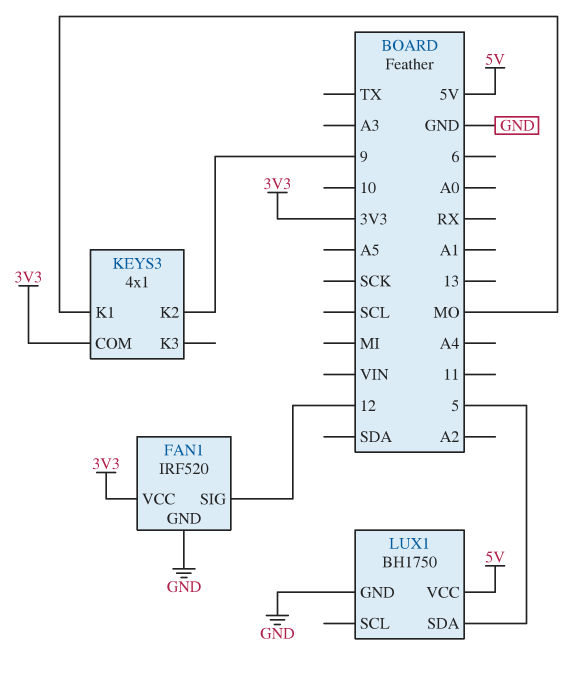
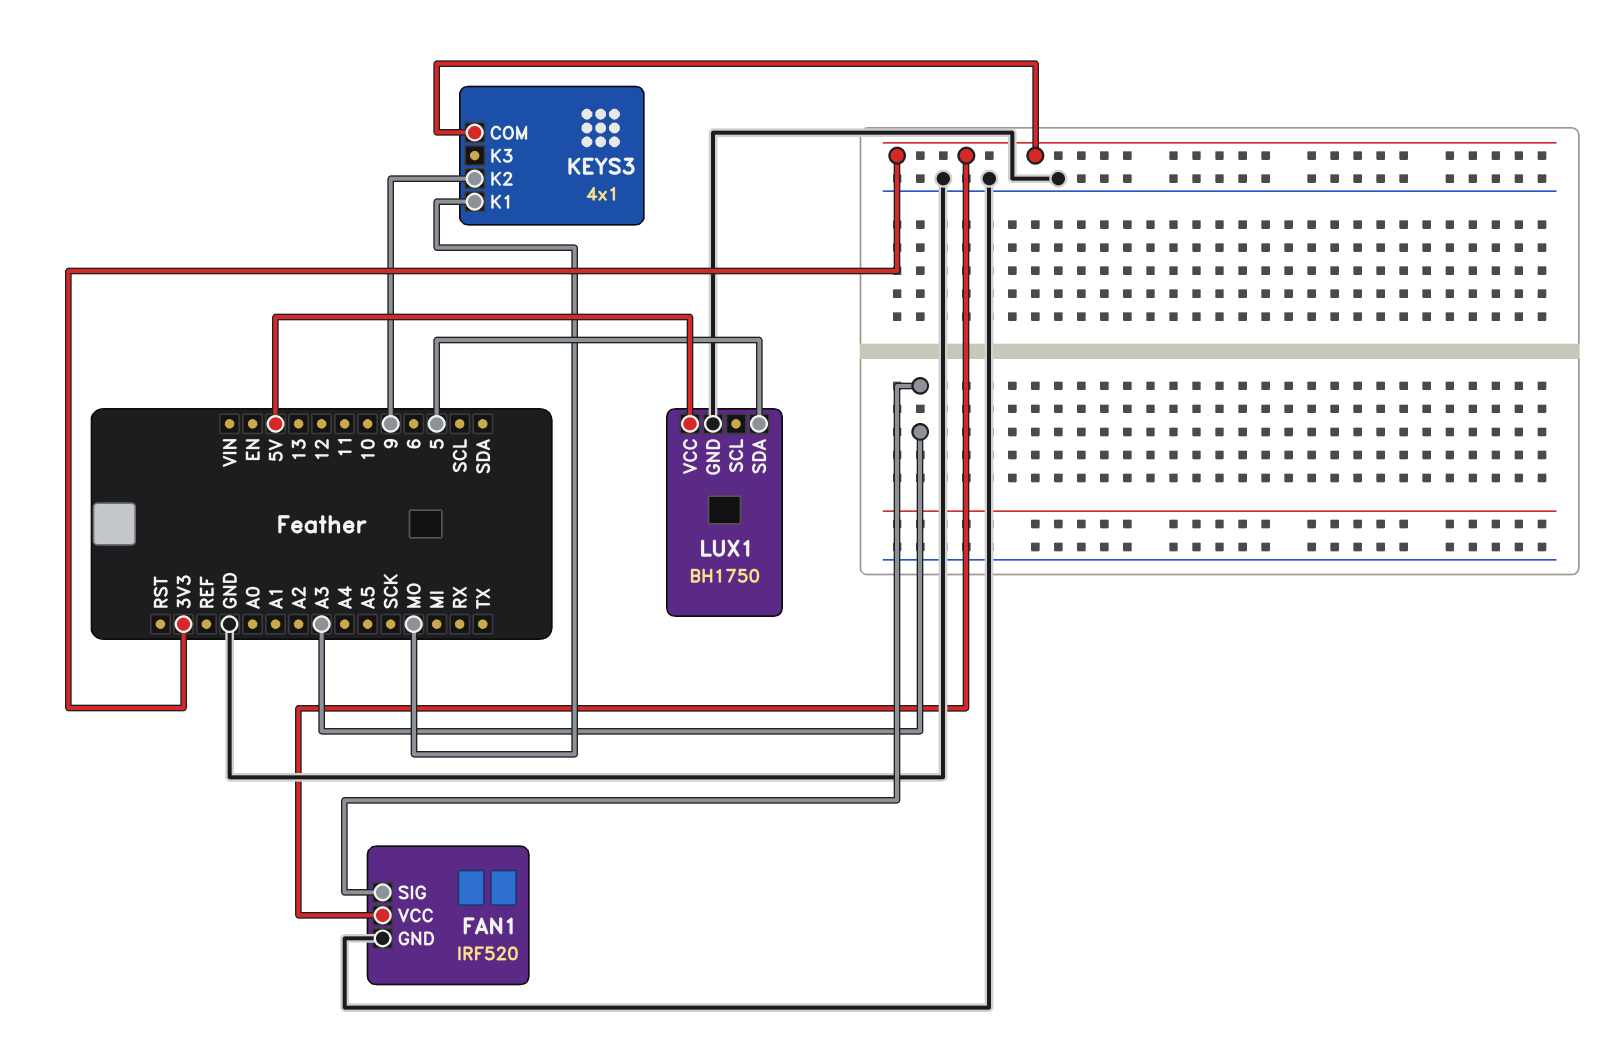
FAN1 pin SIG: 12 -> A3

